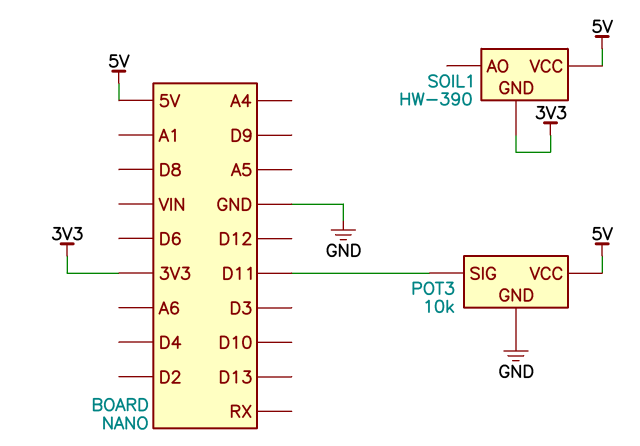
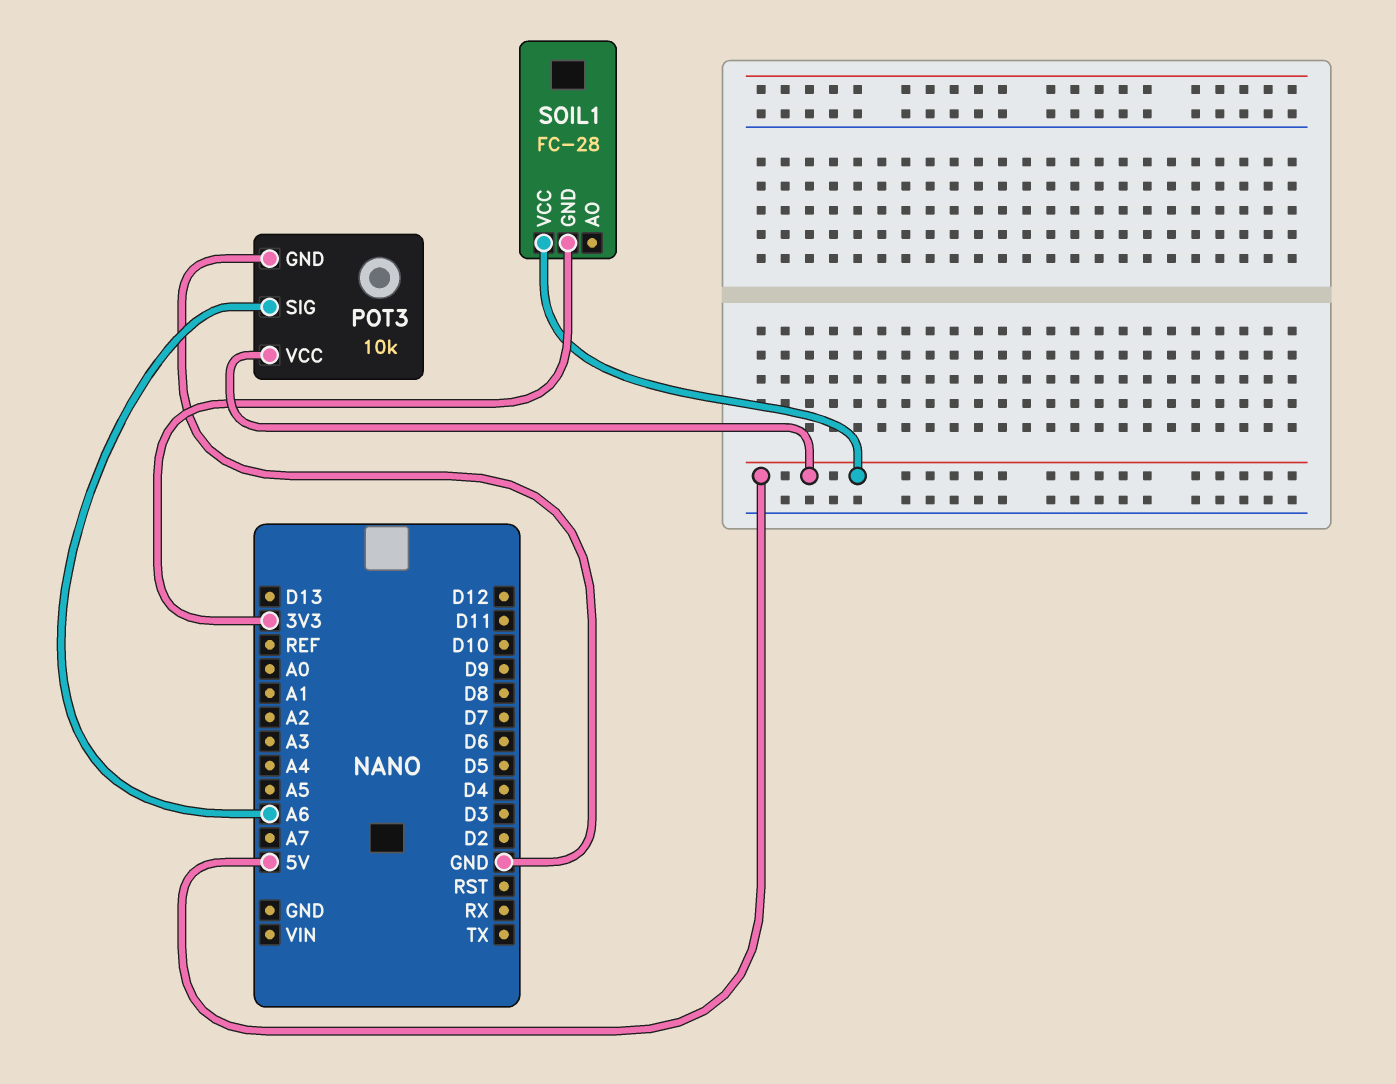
POT3 pin SIG: D11 -> A6
SOIL1: HW-390 -> FC-28

